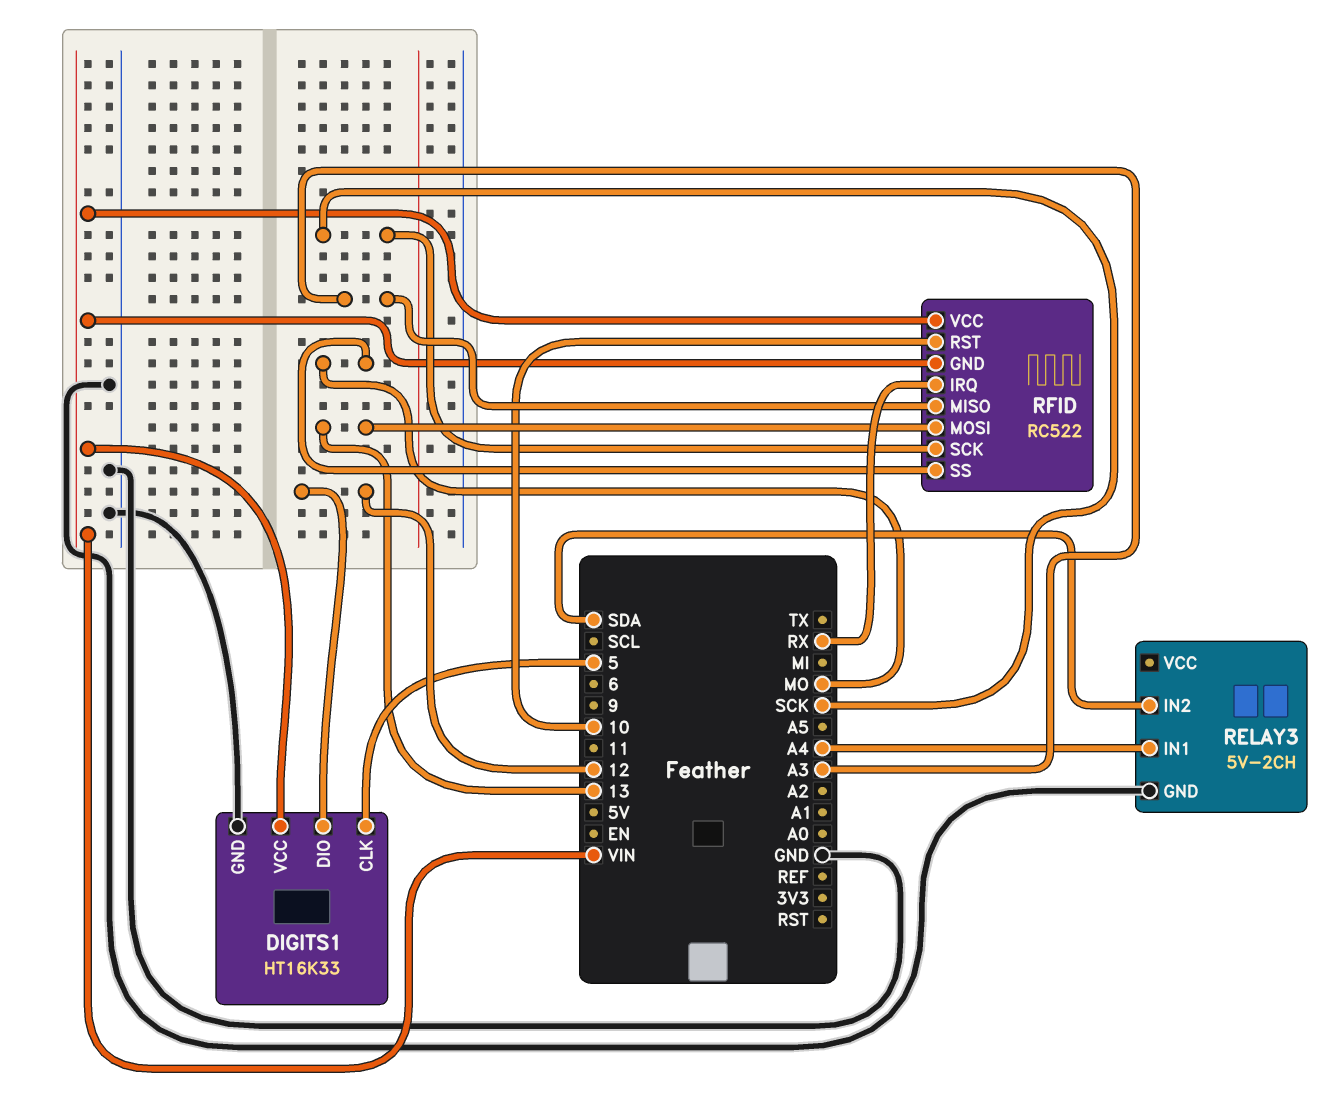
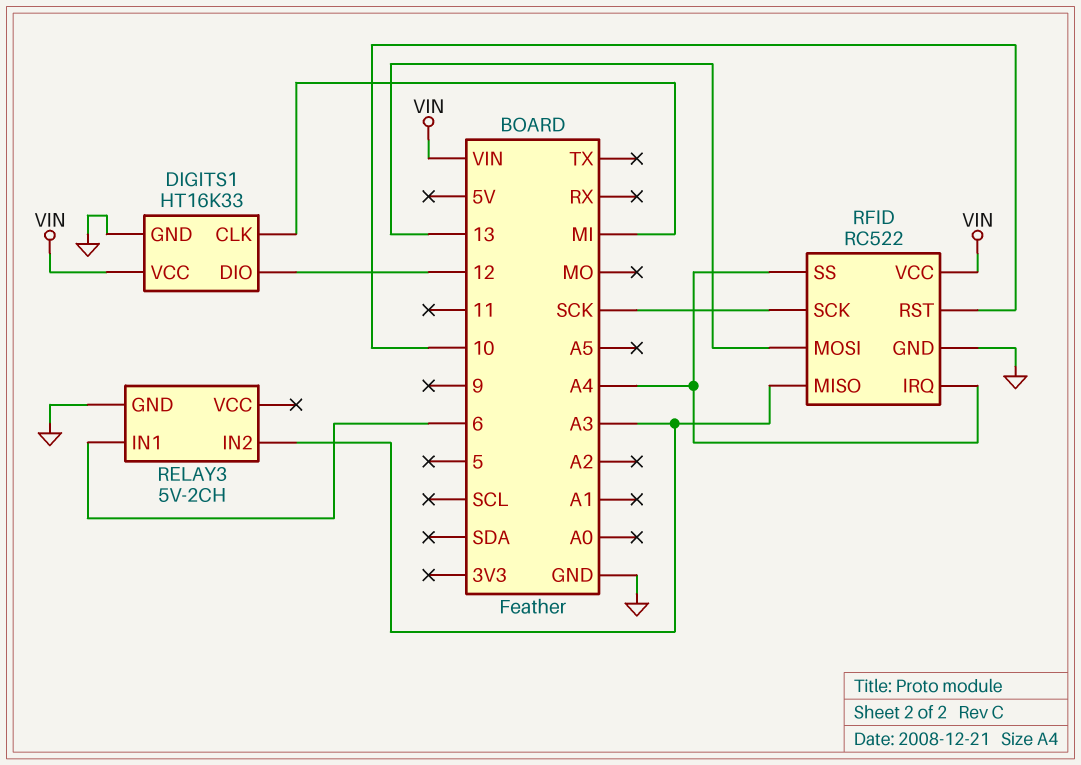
DIGITS1 pin CLK: 5 -> MI
RELAY3 pin IN1: A4 -> 6
RELAY3 pin IN2: SDA -> A3
RFID pin GND: VIN -> GND
RFID pin IRQ: RX -> A4
RFID pin SS: MO -> A4

